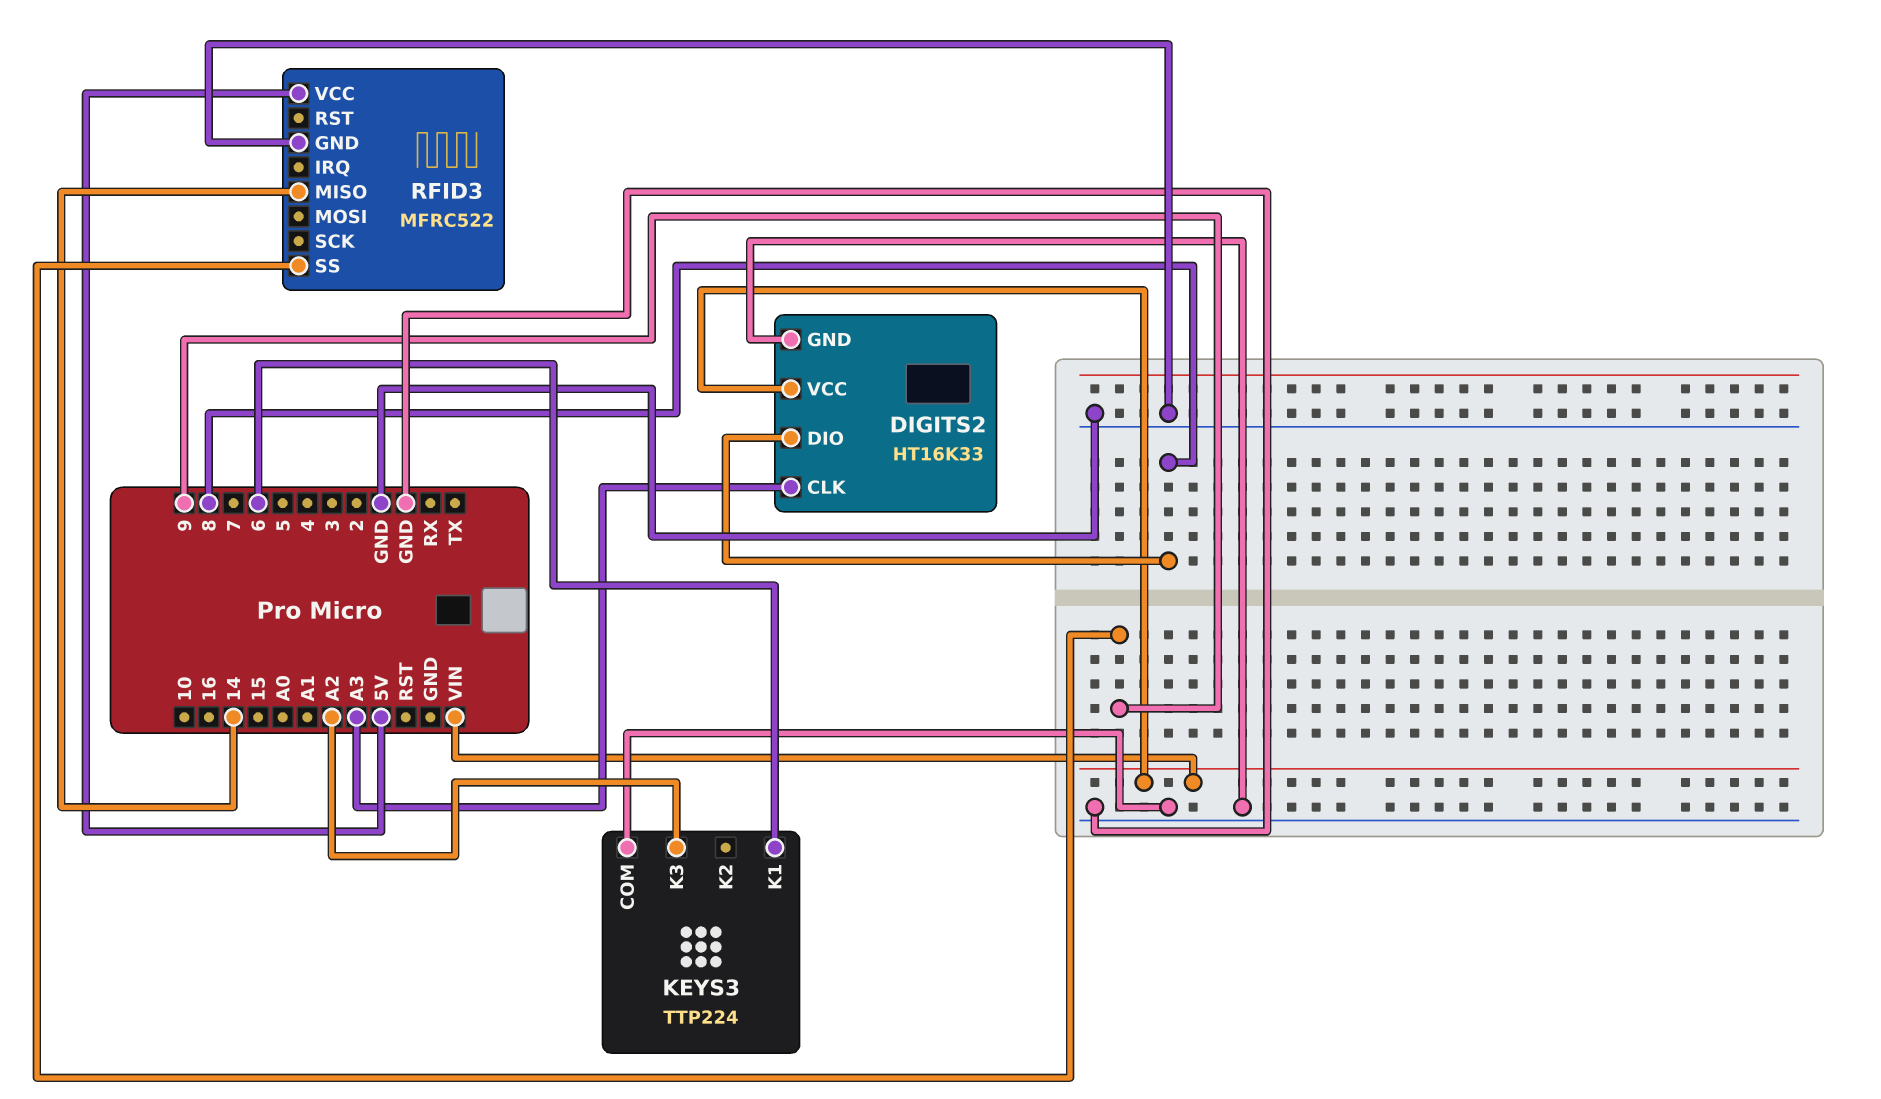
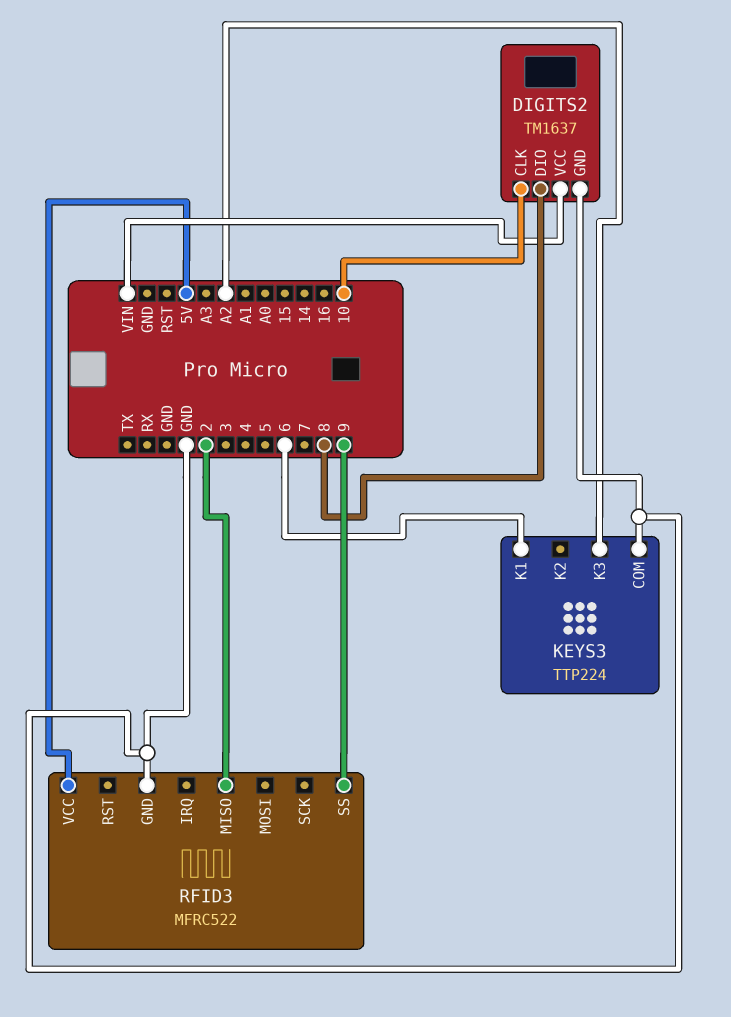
DIGITS2: HT16K33 -> TM1637
DIGITS2 pin CLK: A3 -> 10
RFID3 pin MISO: 14 -> 2

